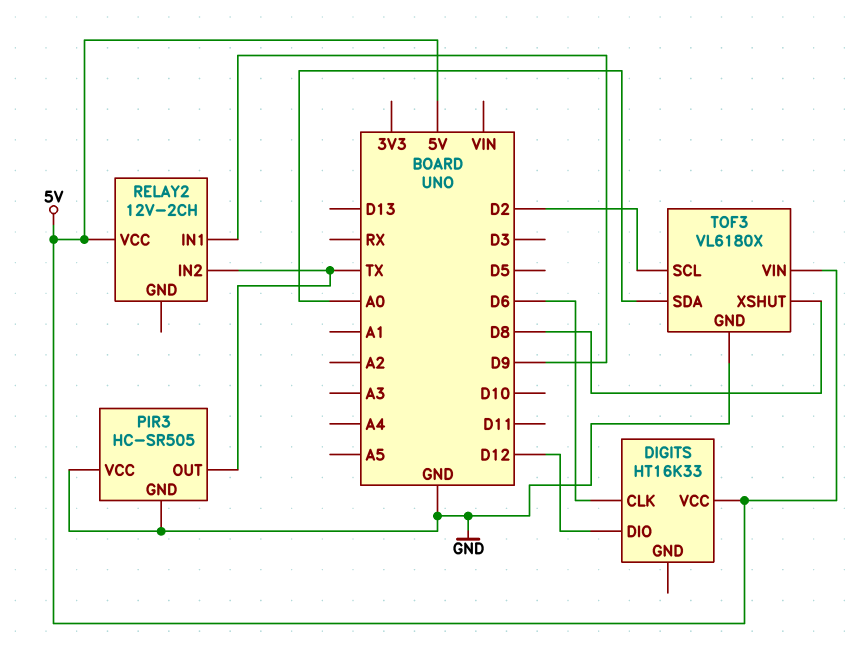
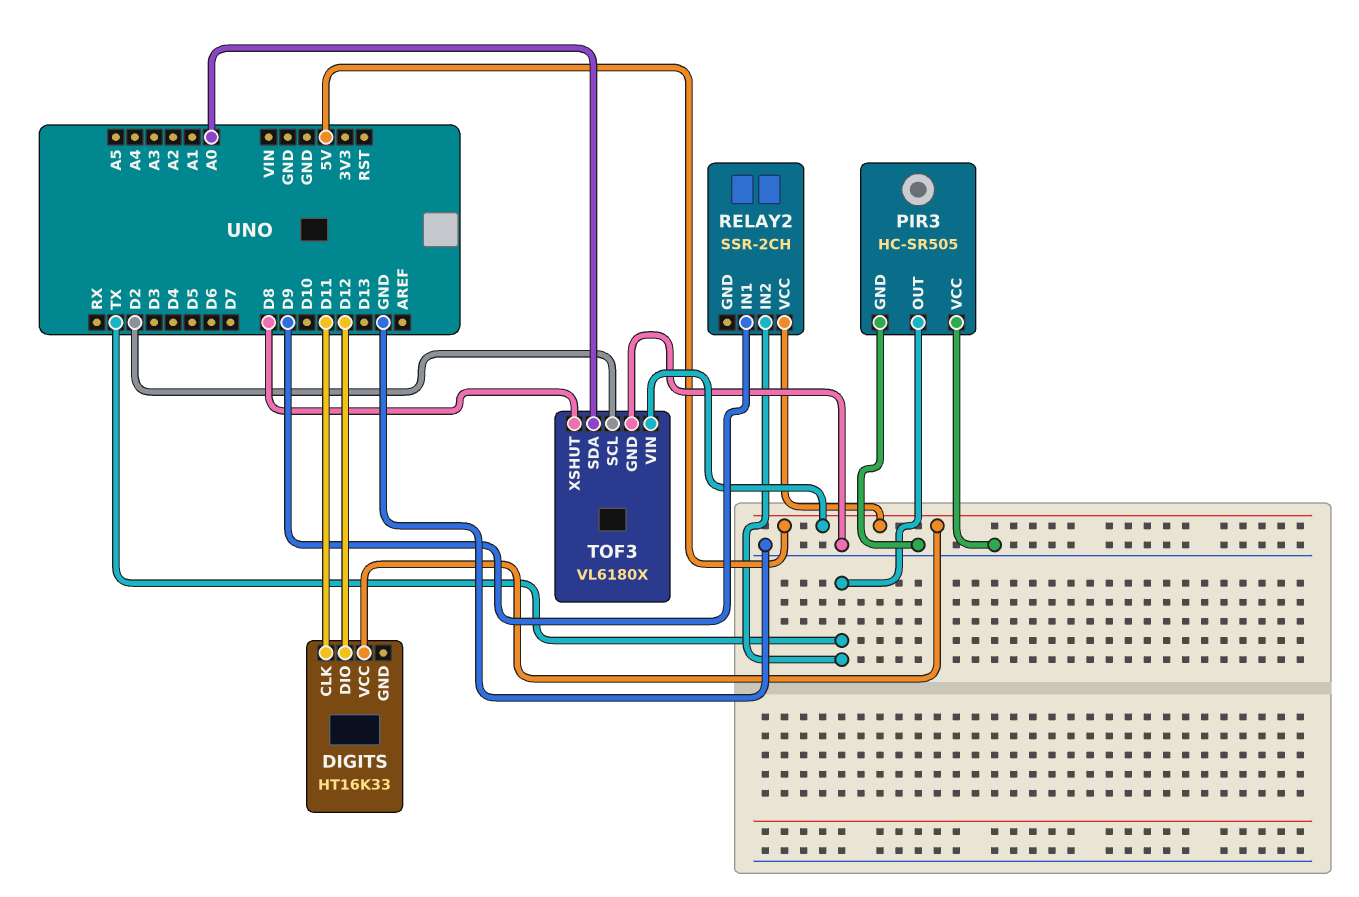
DIGITS pin CLK: D6 -> D11
RELAY2: 12V-2CH -> SSR-2CH

